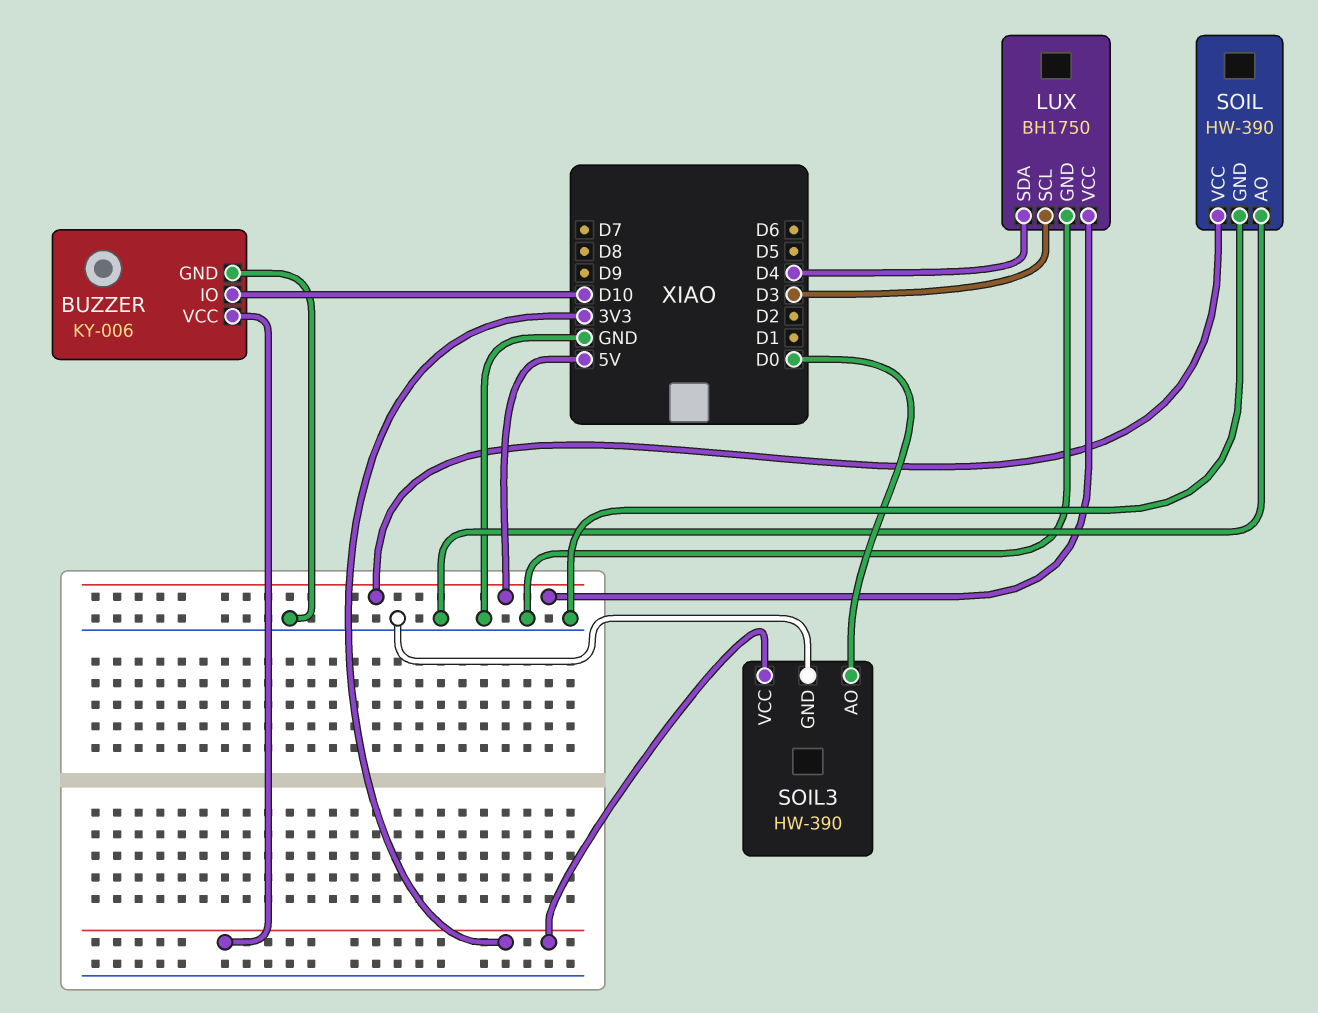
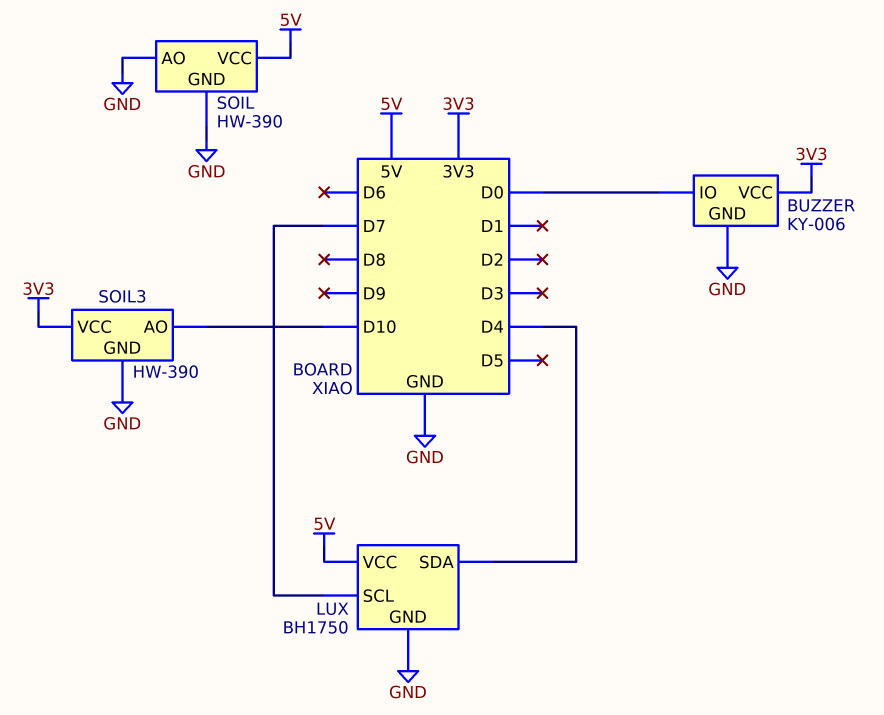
BUZZER pin IO: D10 -> D0
LUX pin SCL: D3 -> D7
SOIL3 pin AO: D0 -> D10

